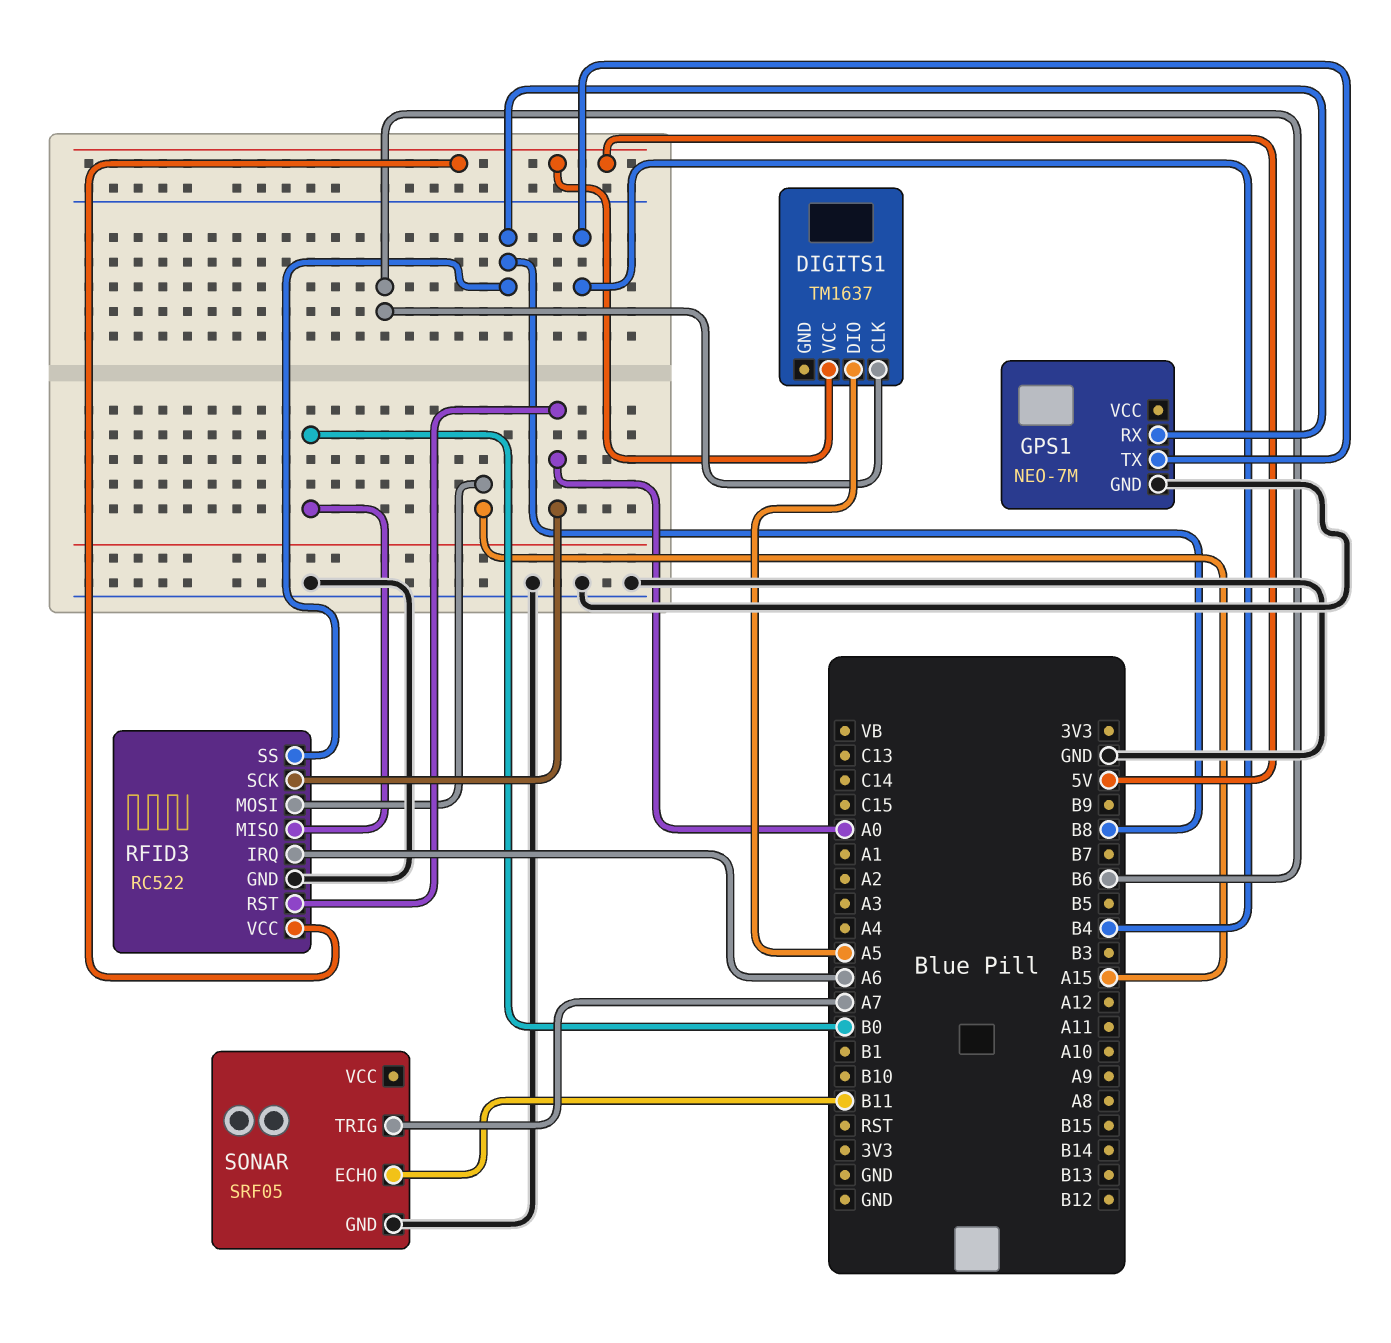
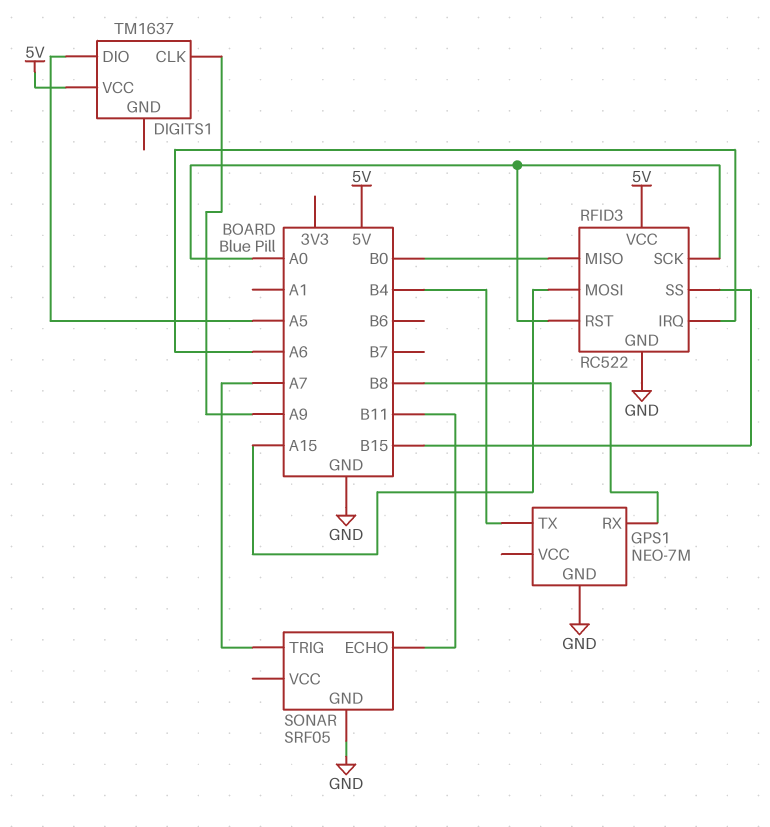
DIGITS1 pin CLK: B6 -> A9
RFID3 pin SS: B8 -> B15

